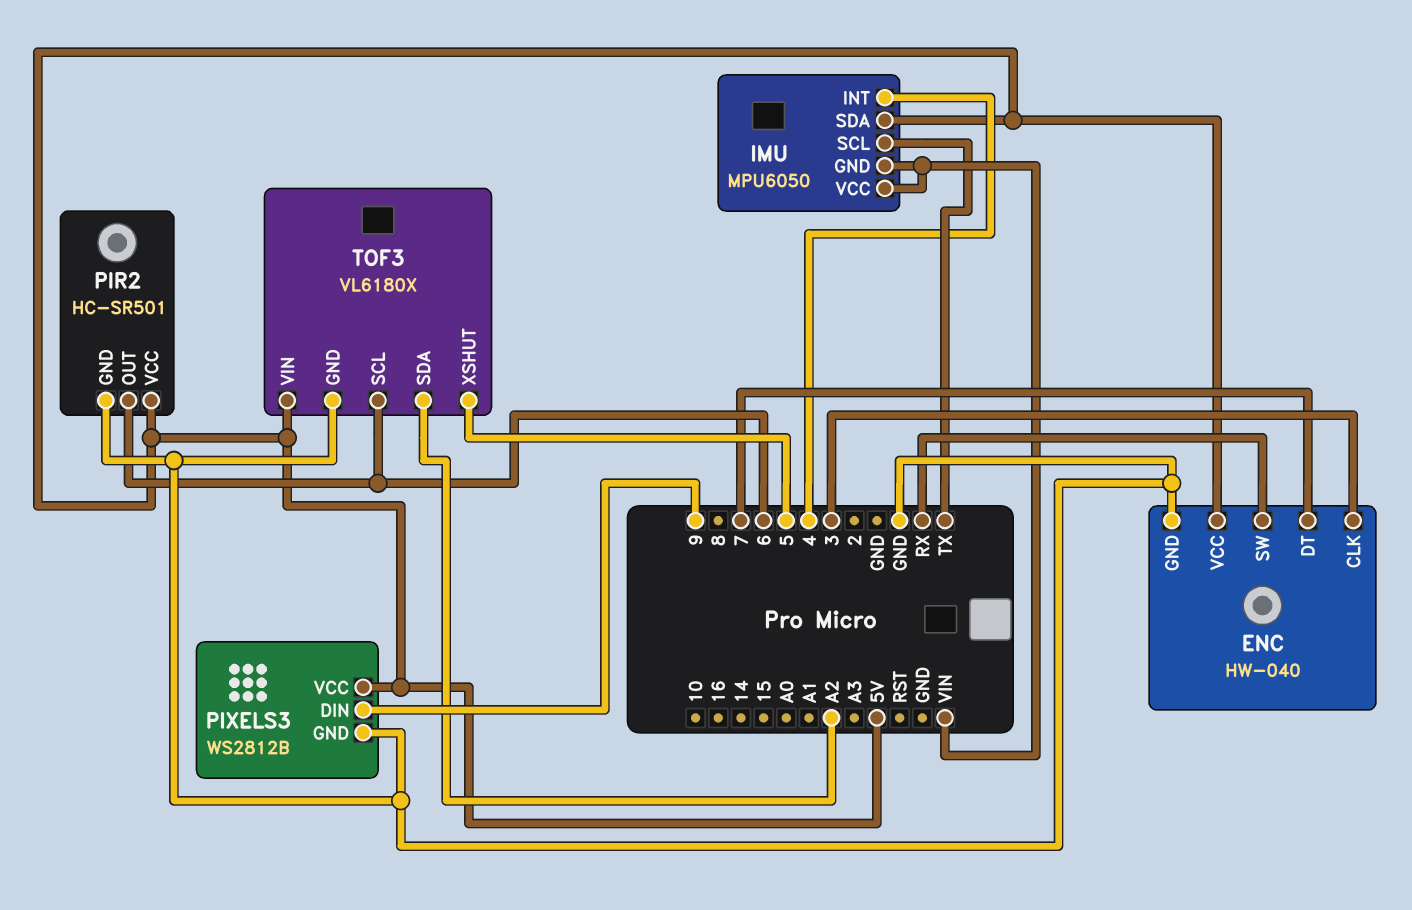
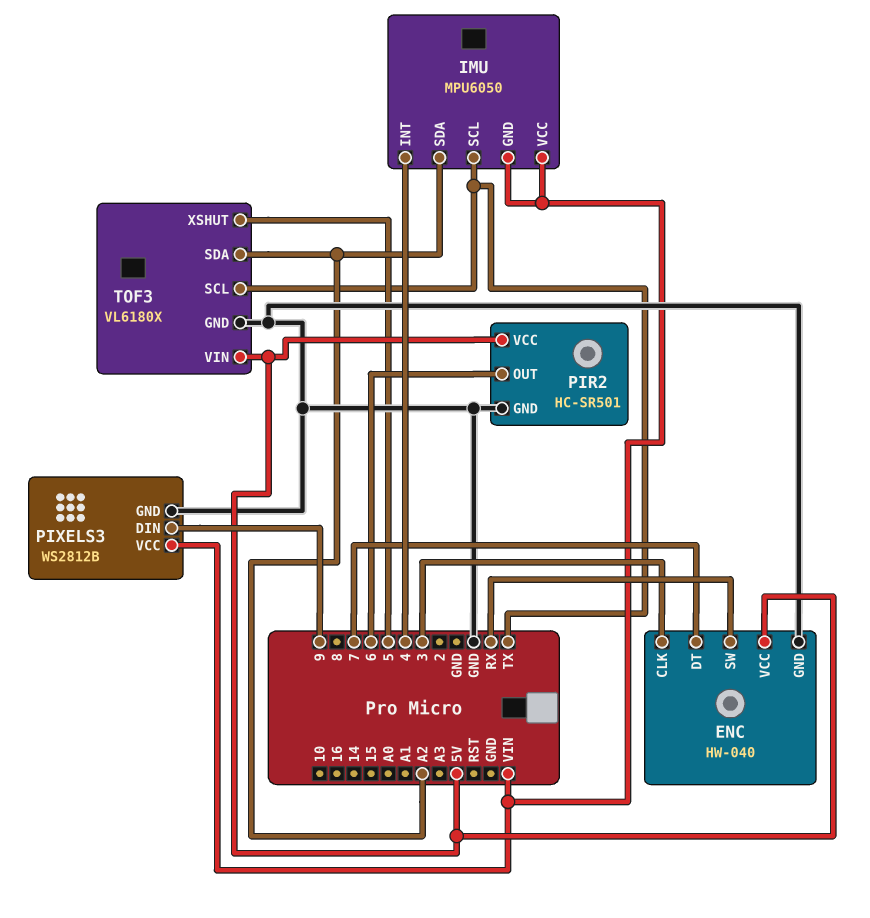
IMU pin SDA: 5V -> A2
PIXELS3 pin VCC: 5V -> VIN
TOF3 pin SCL: 6 -> TX

